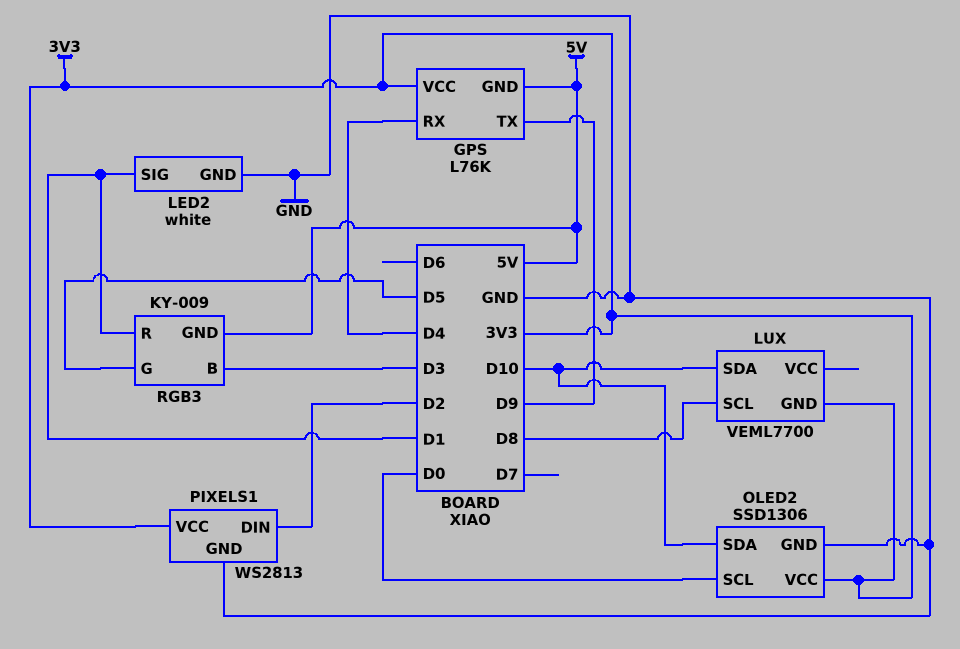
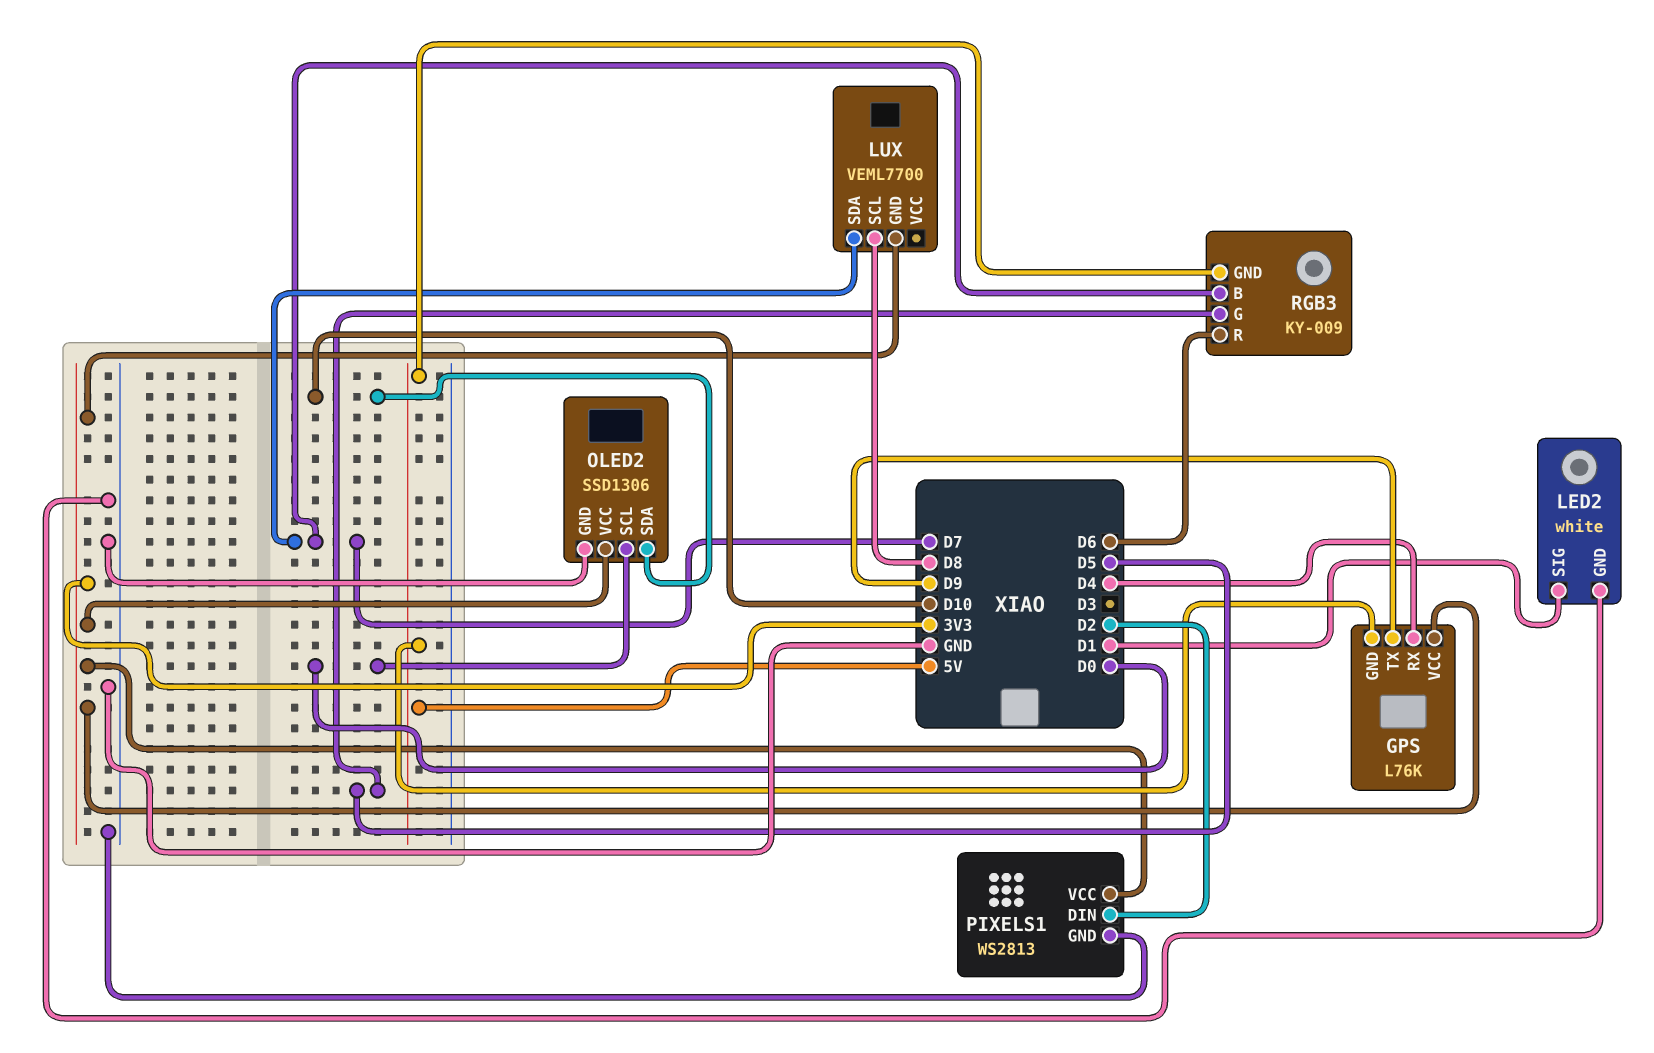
LUX pin SDA: D10 -> D7
RGB3 pin B: D3 -> D7
RGB3 pin R: D1 -> D6

